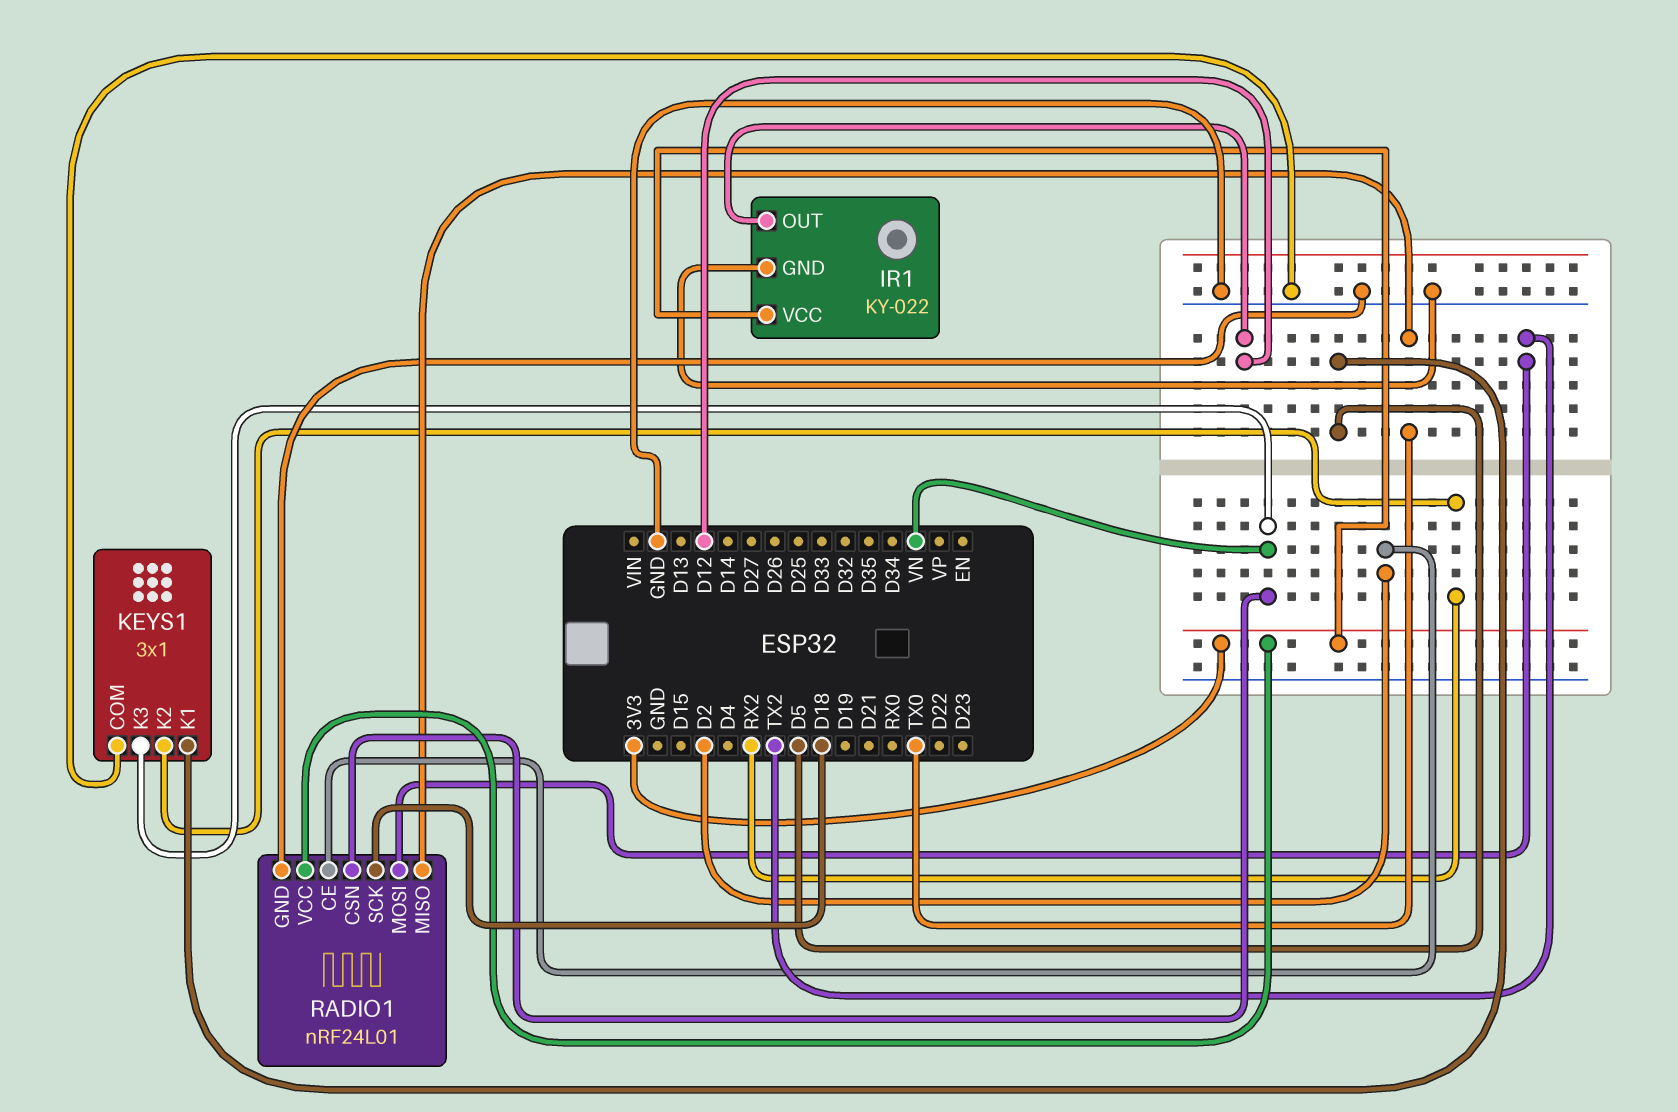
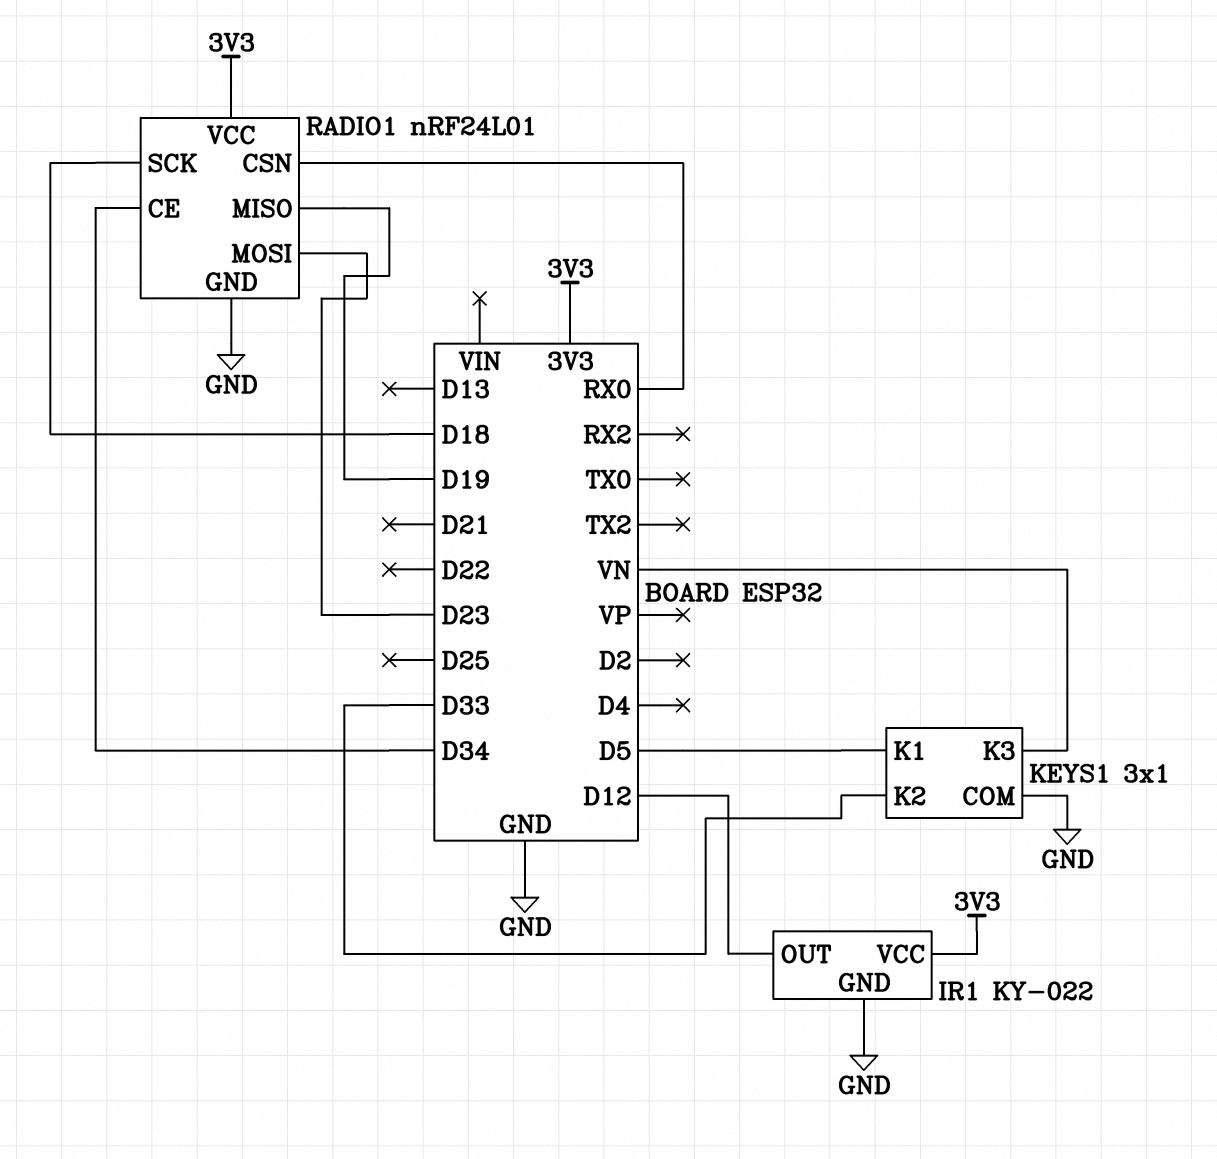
KEYS1 pin K2: RX2 -> D33
RADIO1 pin CE: D2 -> D34
RADIO1 pin CSN: VN -> RX0
RADIO1 pin MISO: TX0 -> D19
RADIO1 pin MOSI: TX2 -> D23

